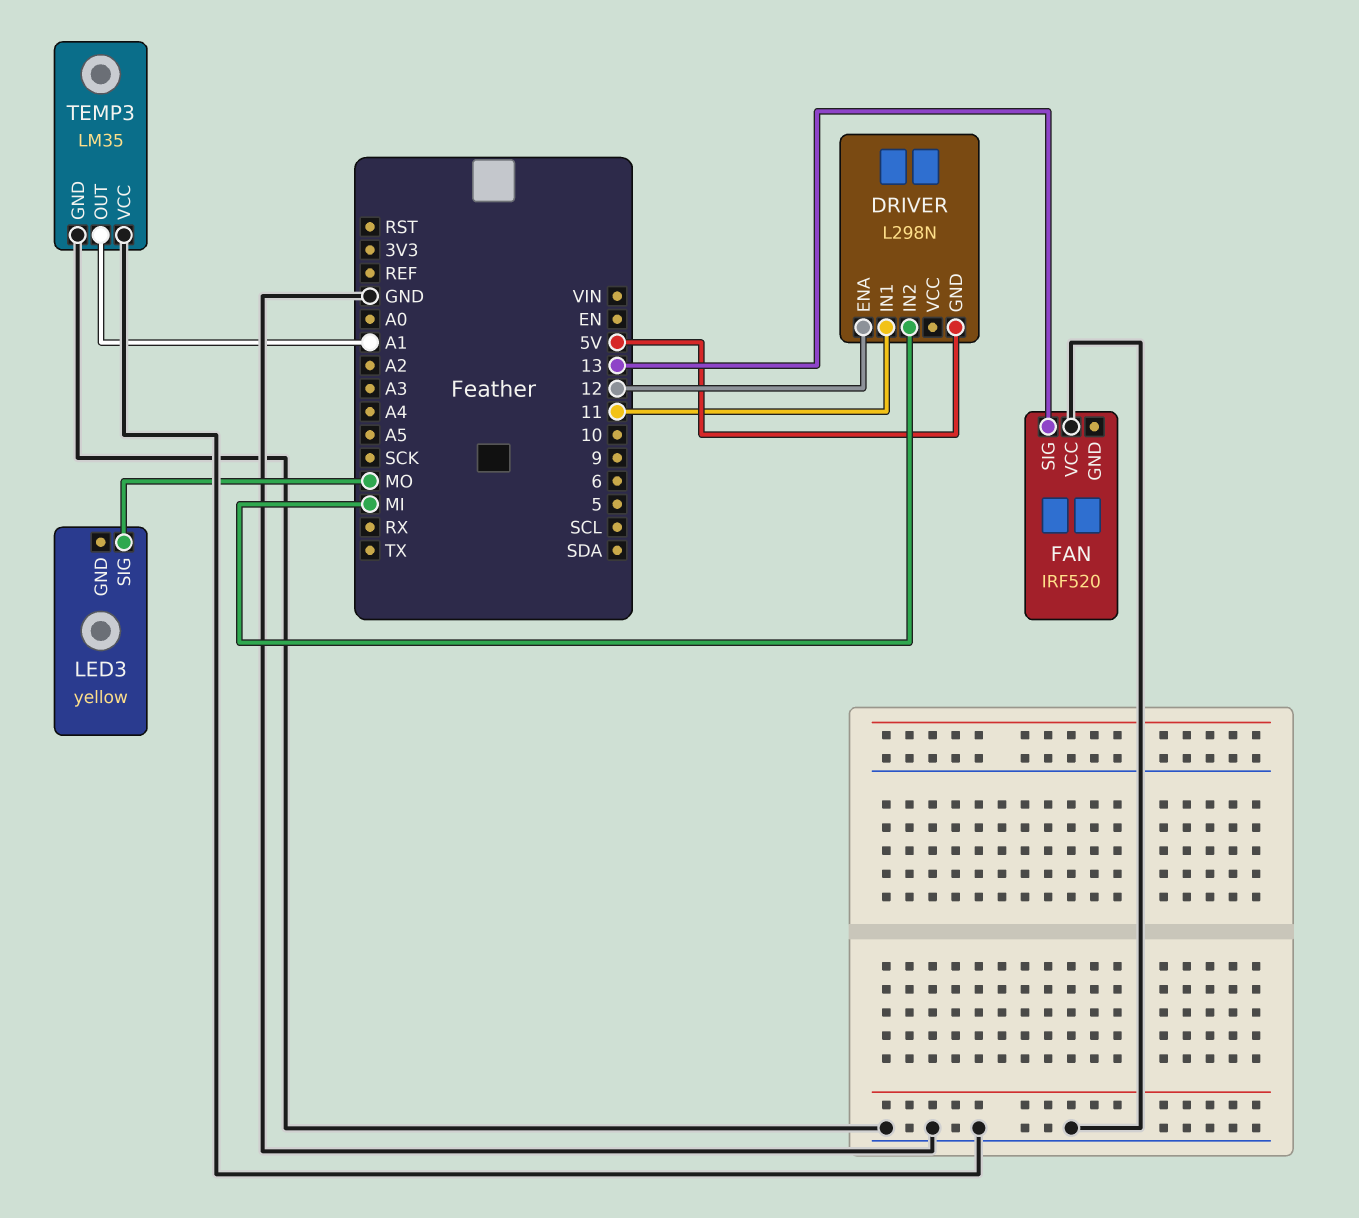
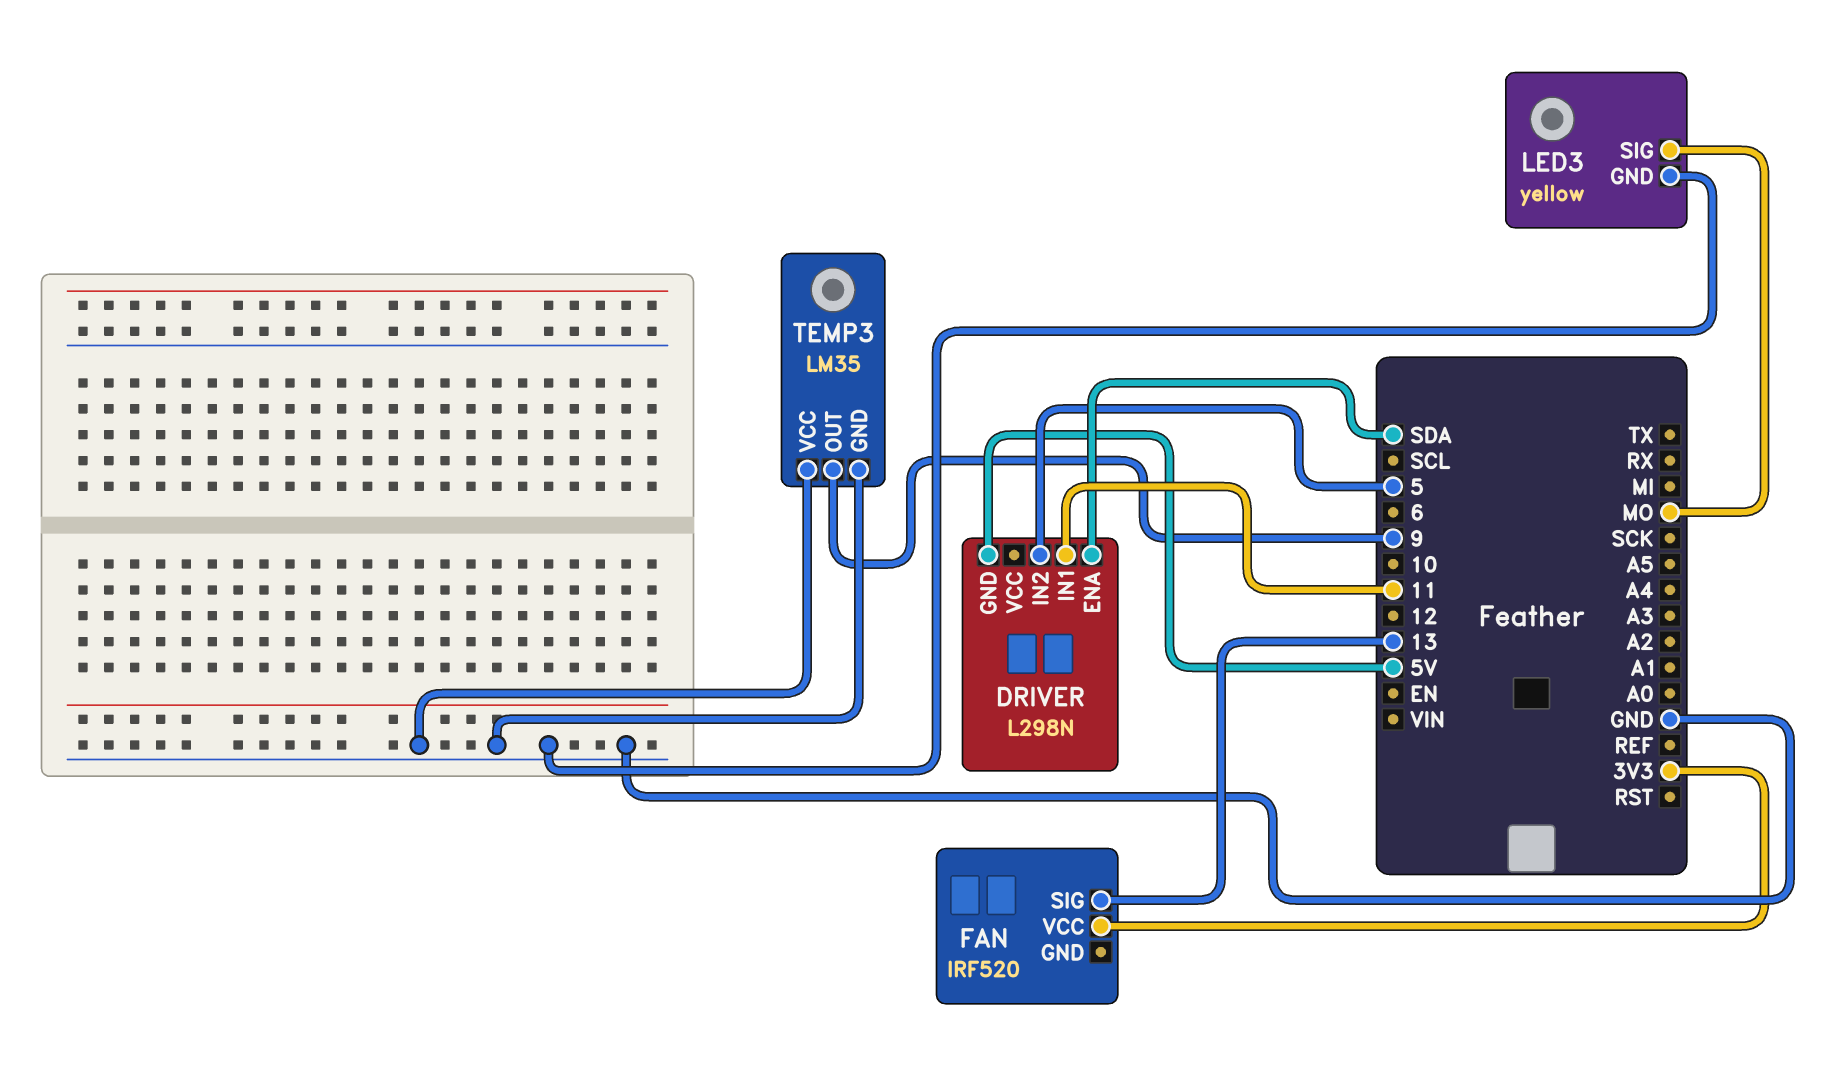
DRIVER pin ENA: 12 -> SDA
DRIVER pin IN2: MI -> 5
FAN pin VCC: GND -> 3V3
LED3 pin GND: none -> GND
TEMP3 pin OUT: A1 -> 9

